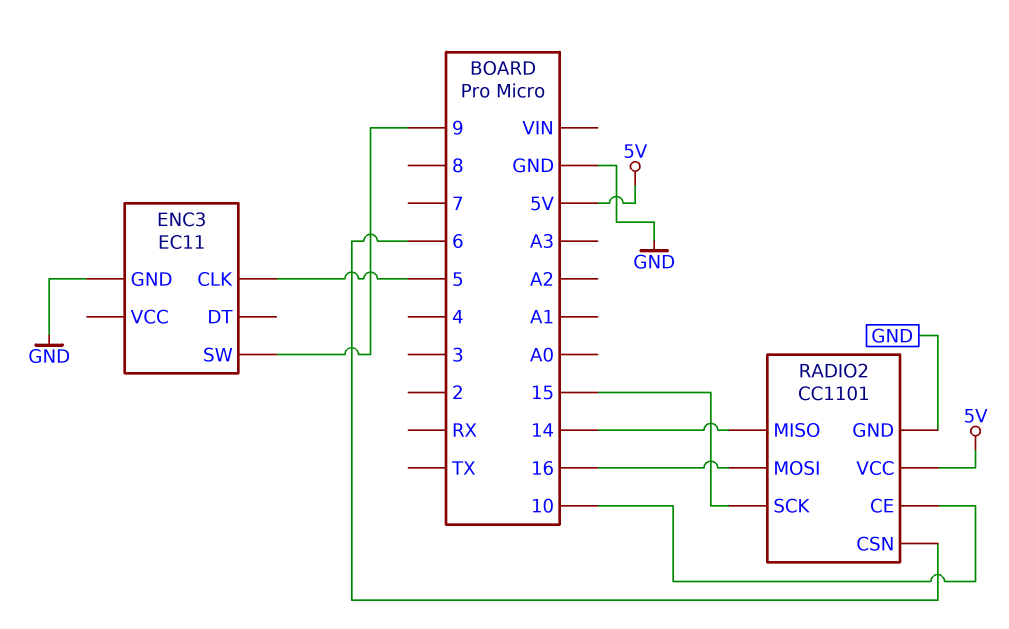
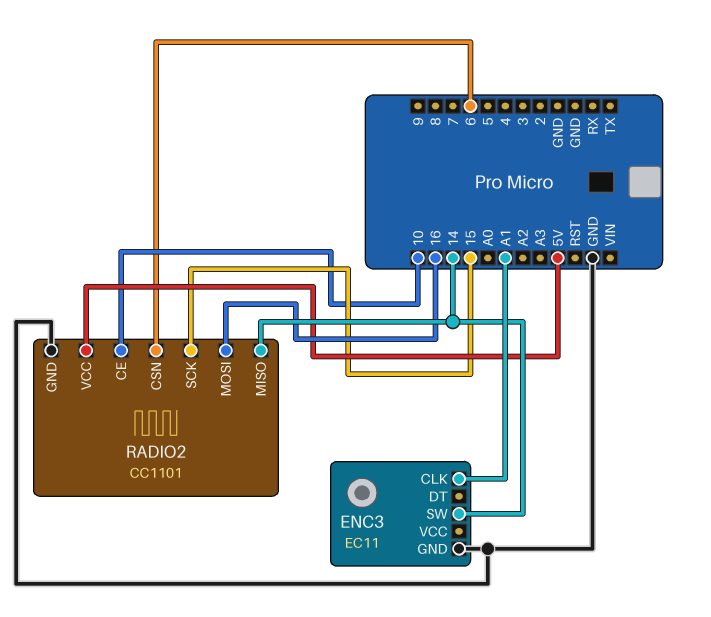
ENC3 pin CLK: 5 -> A1
ENC3 pin SW: 9 -> 14

